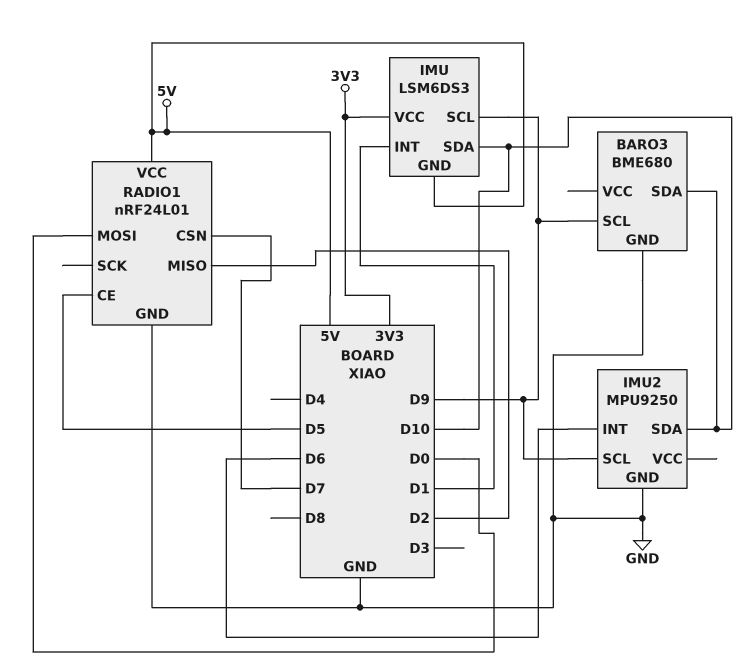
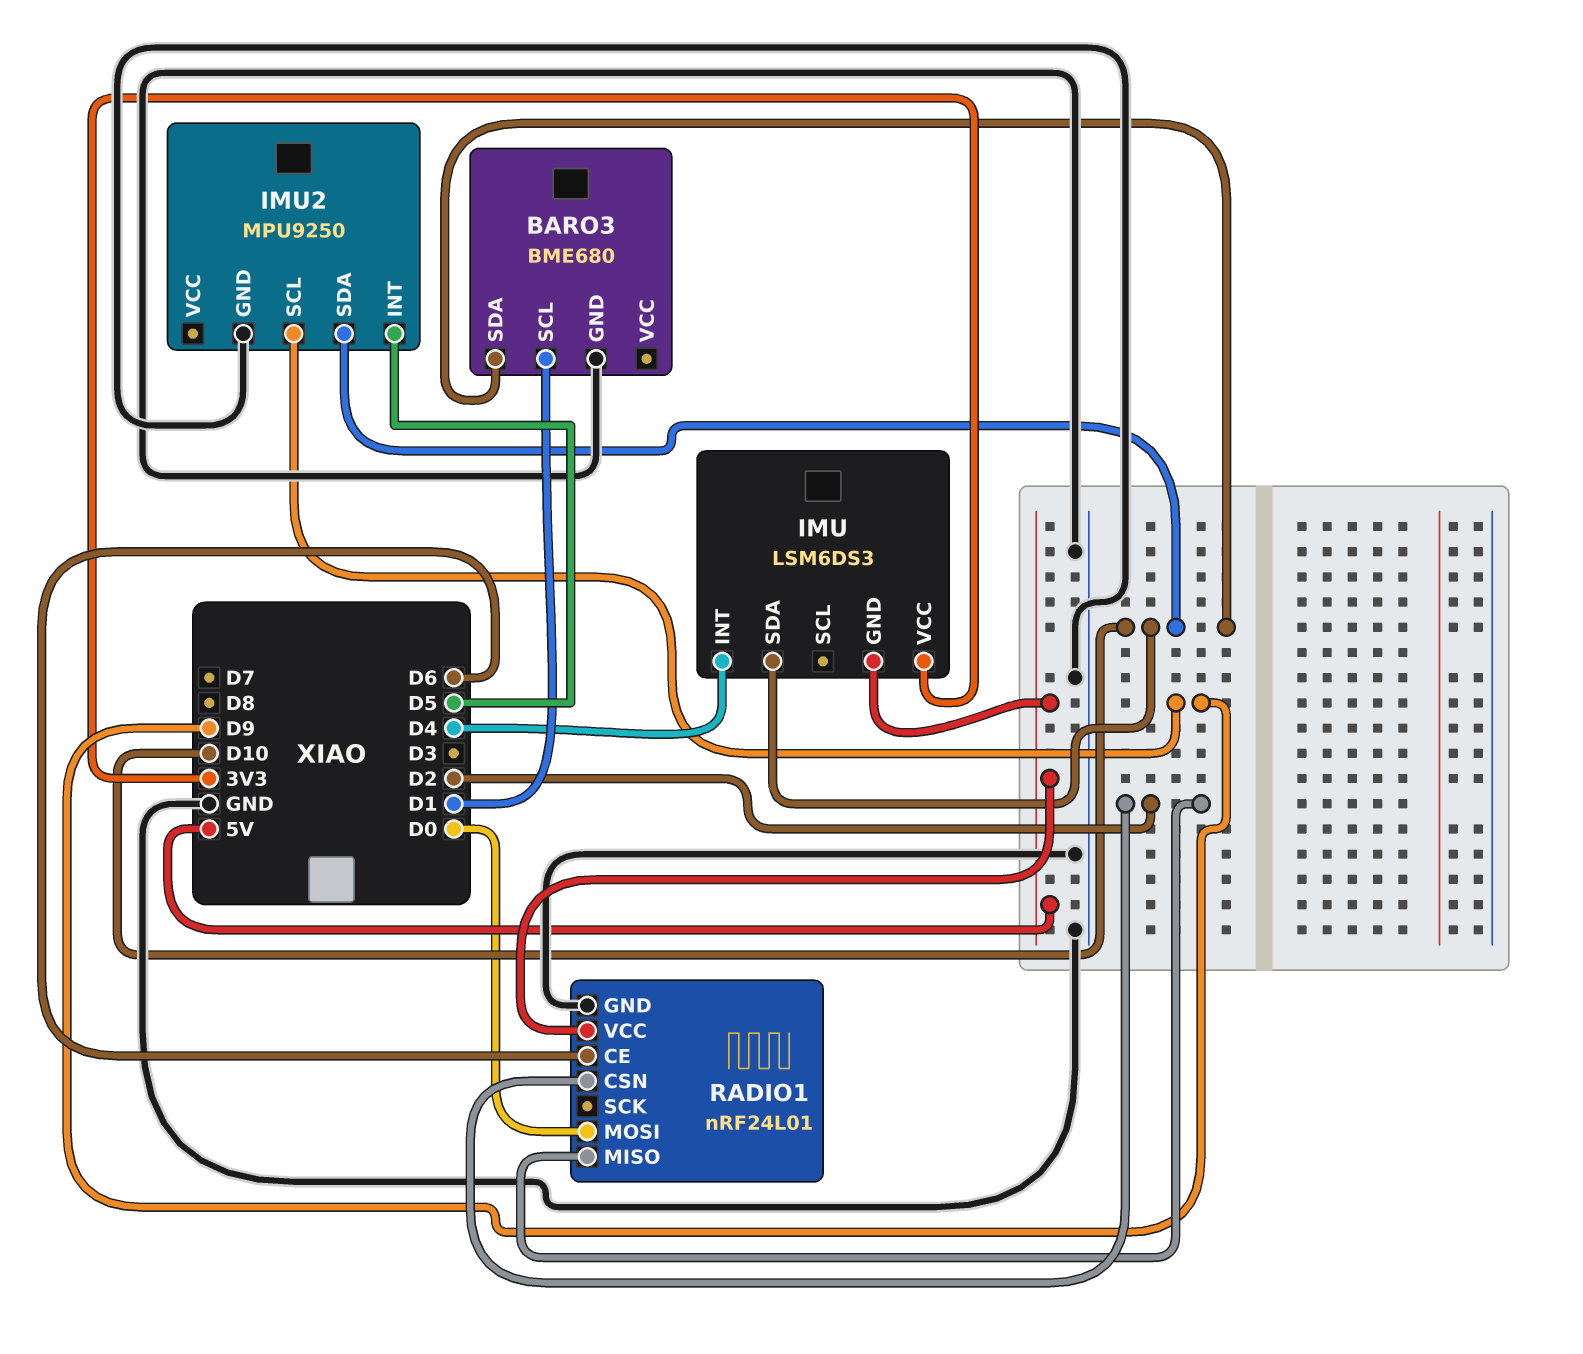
BARO3 pin SCL: D9 -> D1
IMU pin INT: D1 -> D4
IMU pin SCL: D9 -> none
IMU2 pin INT: D6 -> D5
RADIO1 pin CE: D5 -> D6
RADIO1 pin CSN: D7 -> D2

